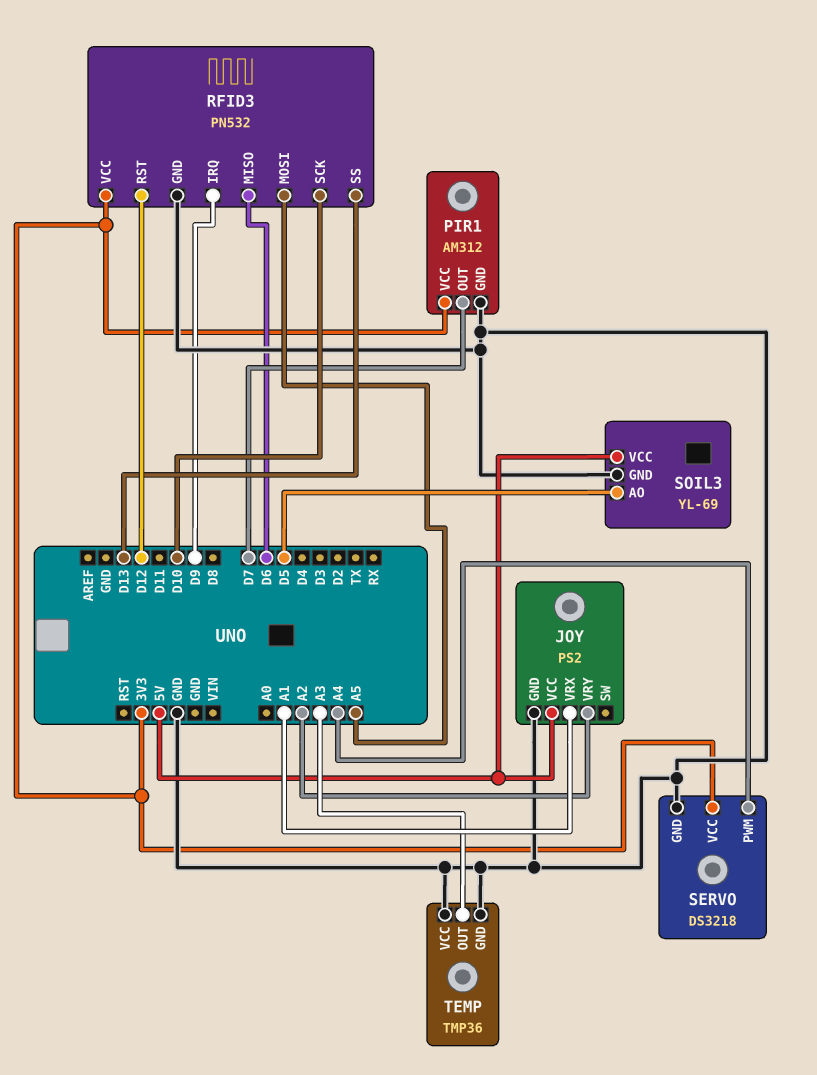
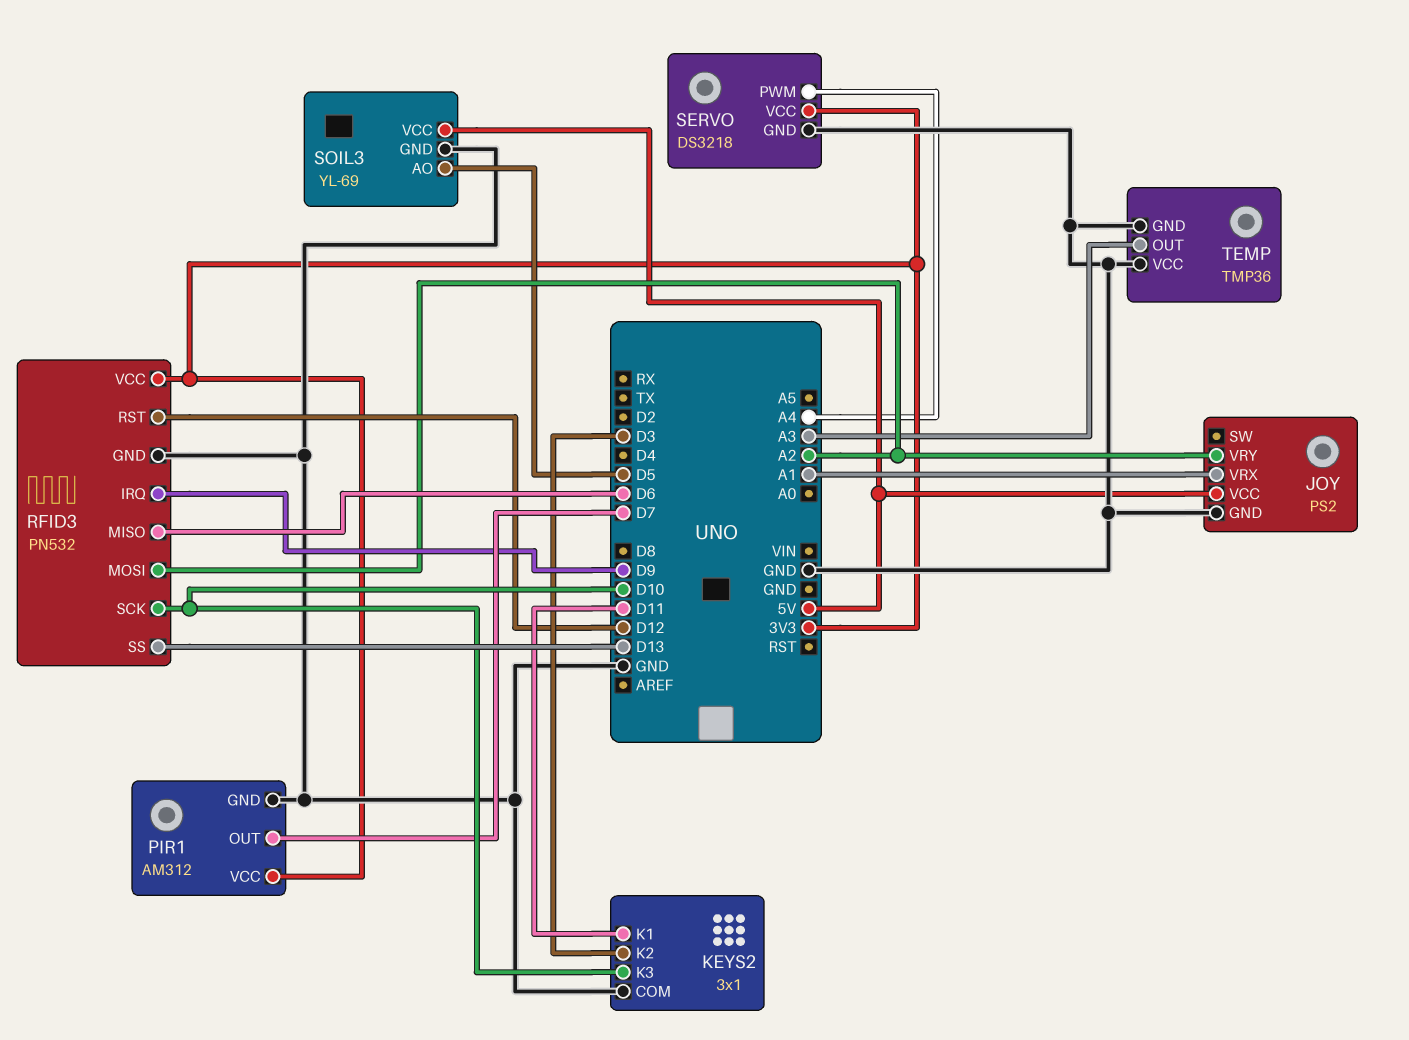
KEYS2: none -> 3x1
KEYS2 pin COM: none -> GND
KEYS2 pin K1: none -> D11
KEYS2 pin K2: none -> D3
KEYS2 pin K3: none -> D10
RFID3 pin MOSI: A5 -> A2

